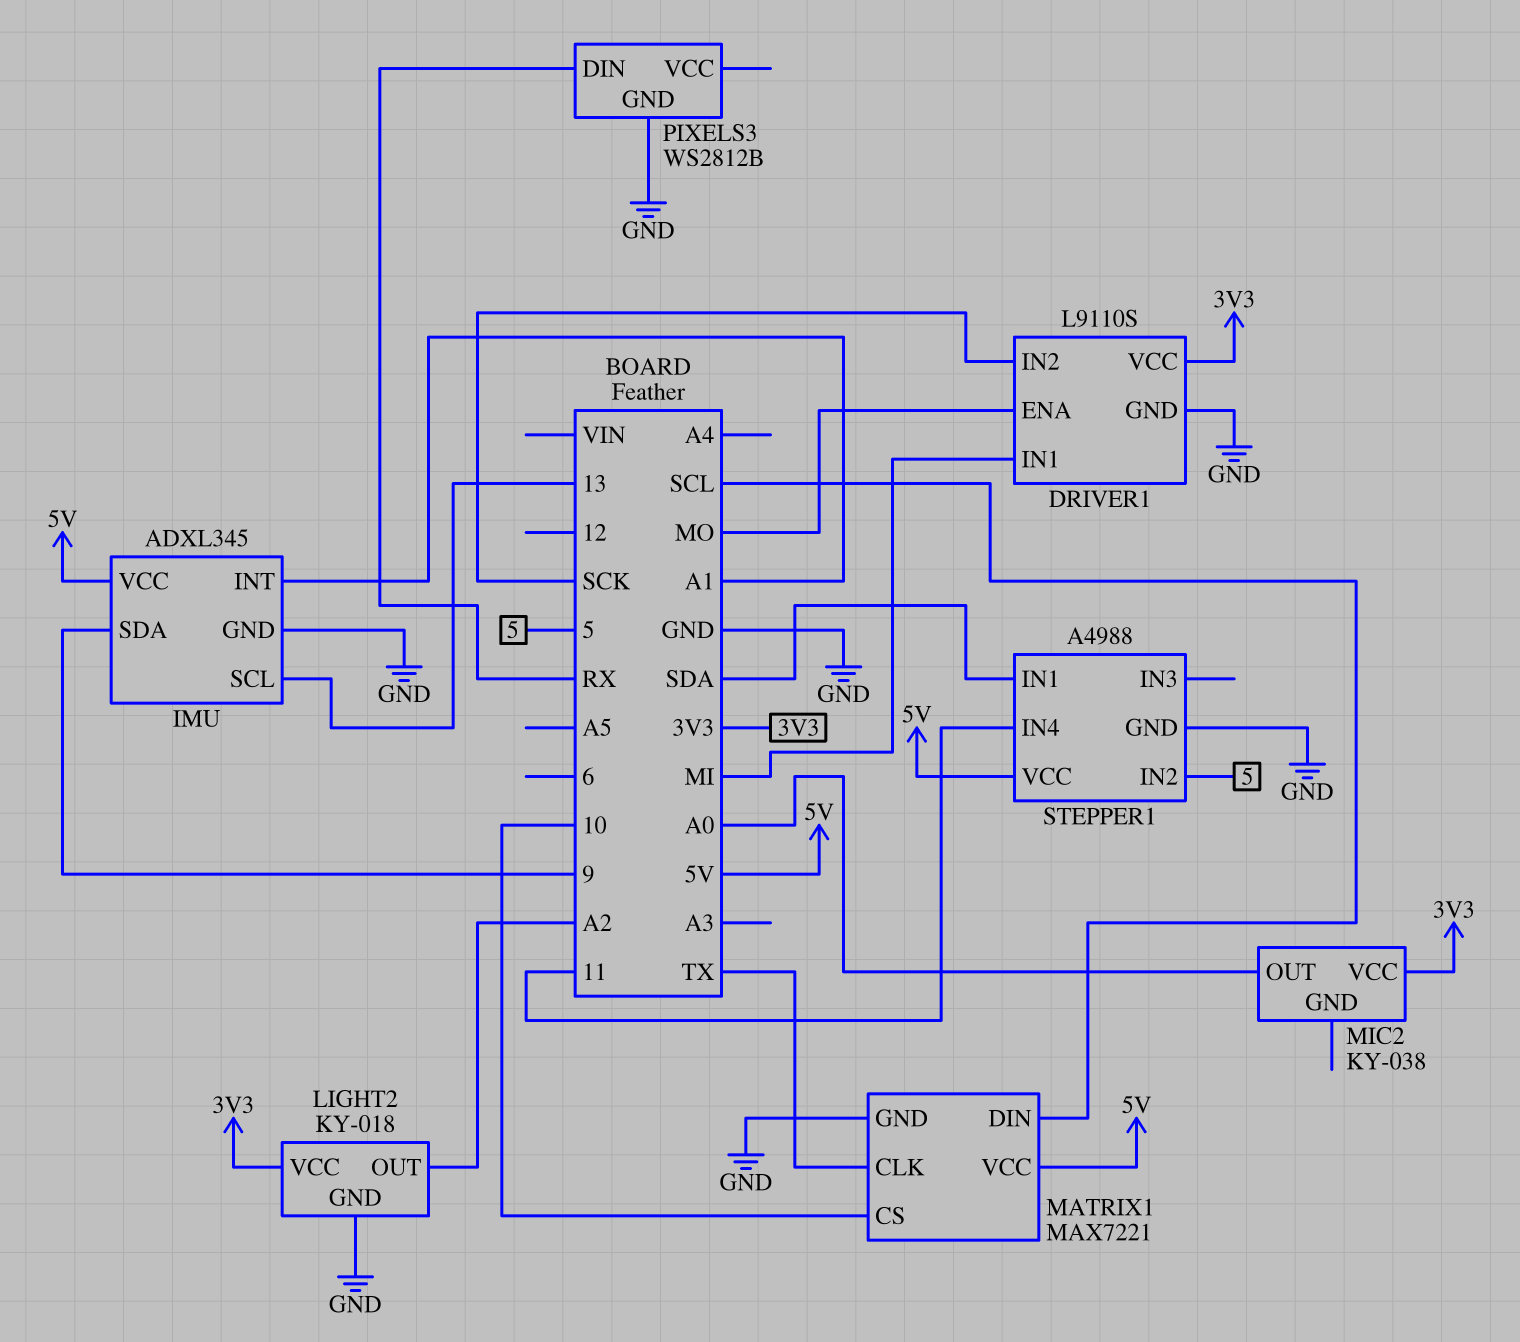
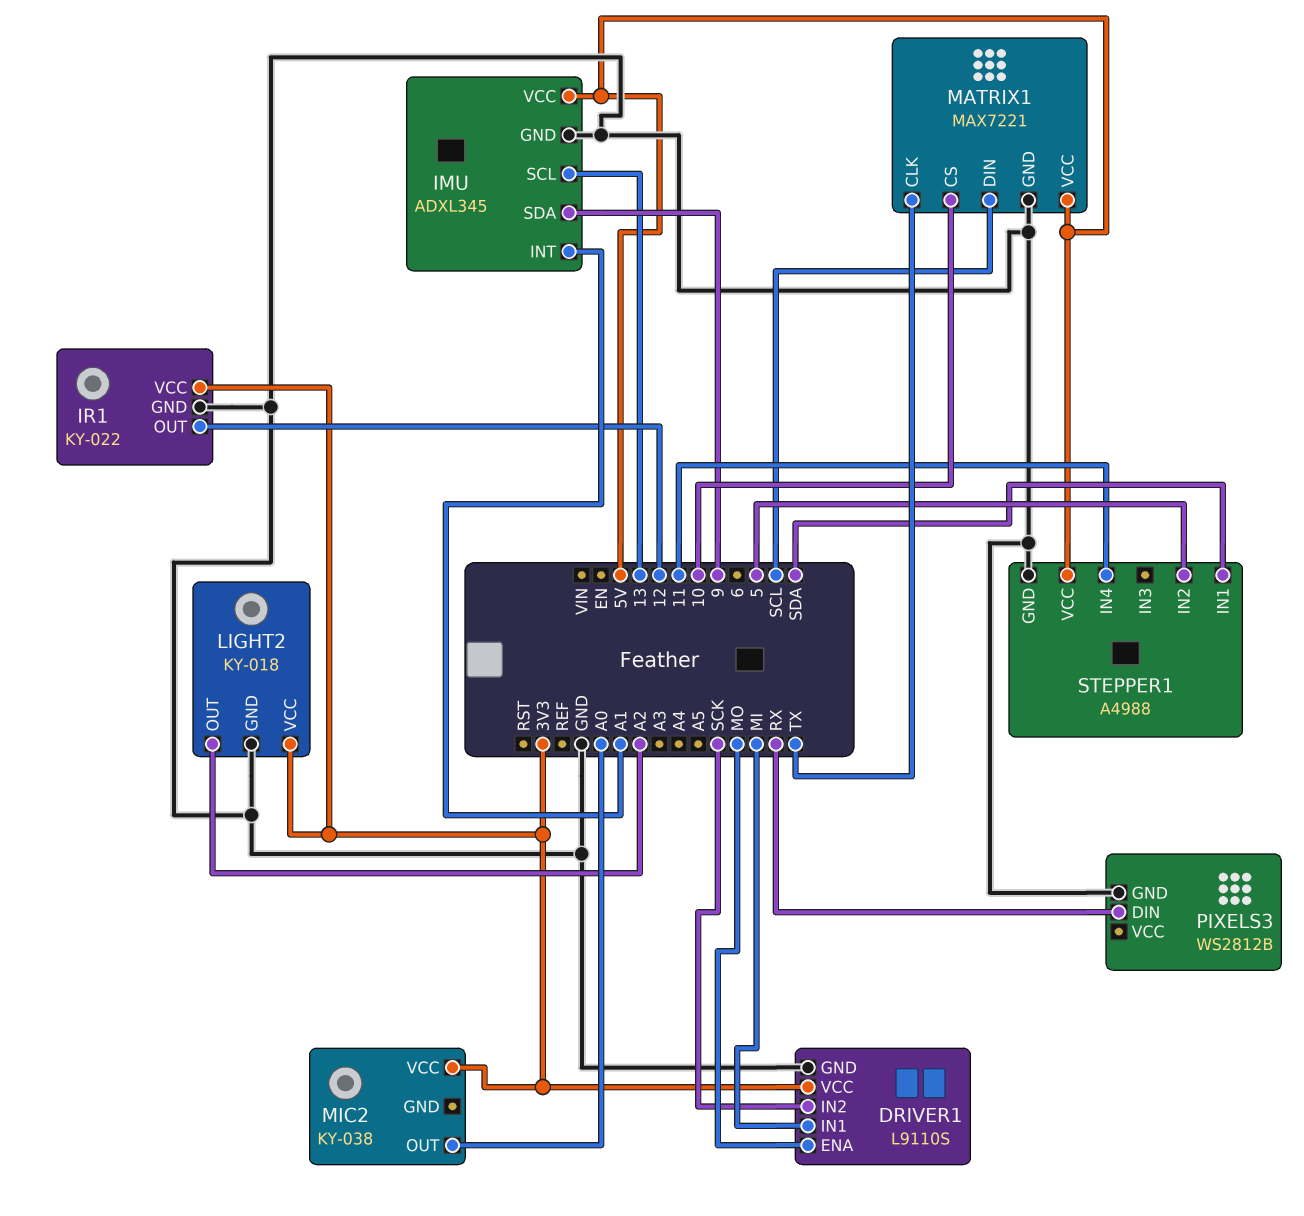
IR1: none -> KY-022
IR1 pin GND: none -> GND
IR1 pin OUT: none -> 12
IR1 pin VCC: none -> 3V3

